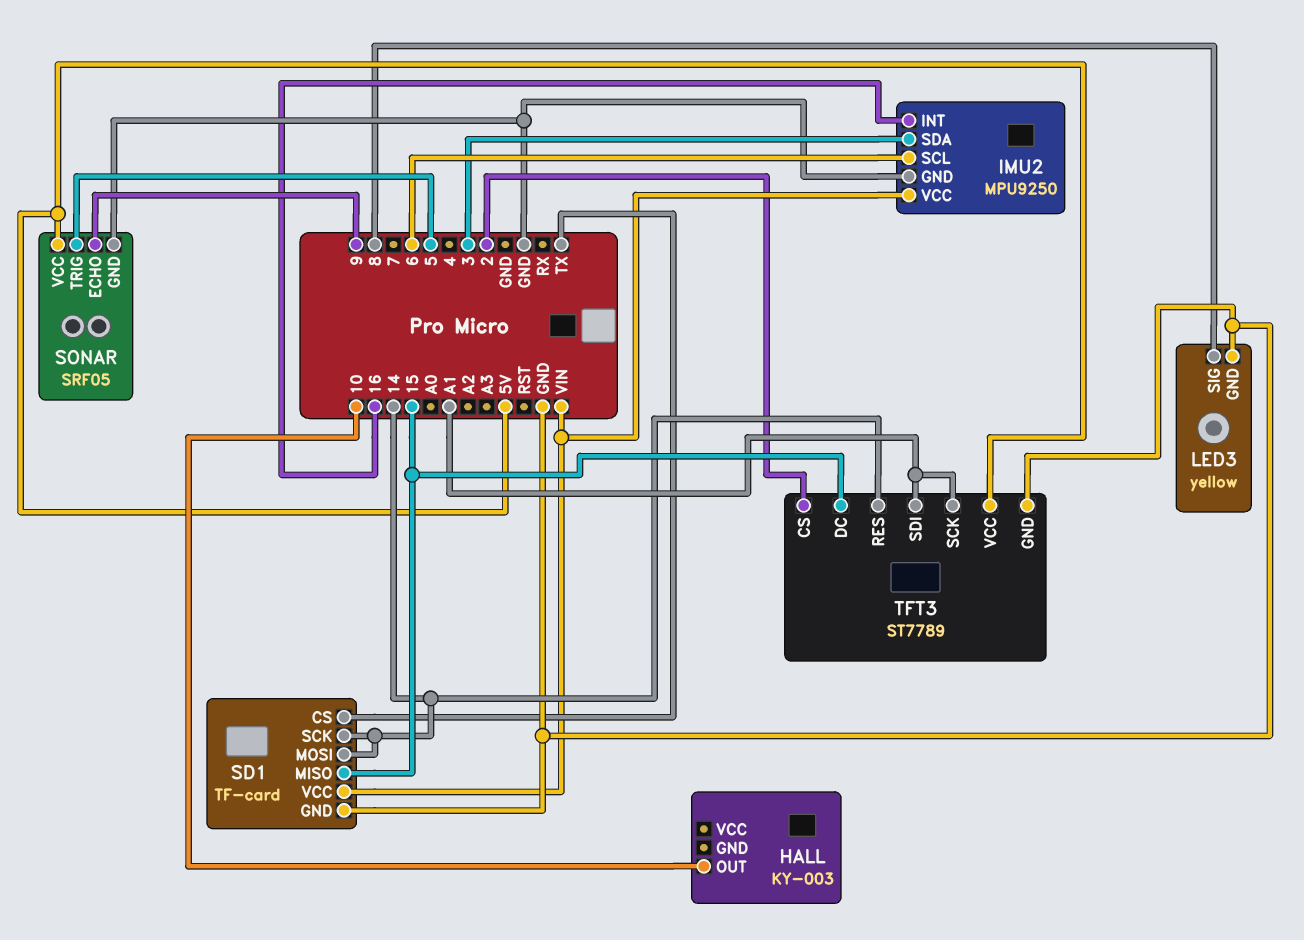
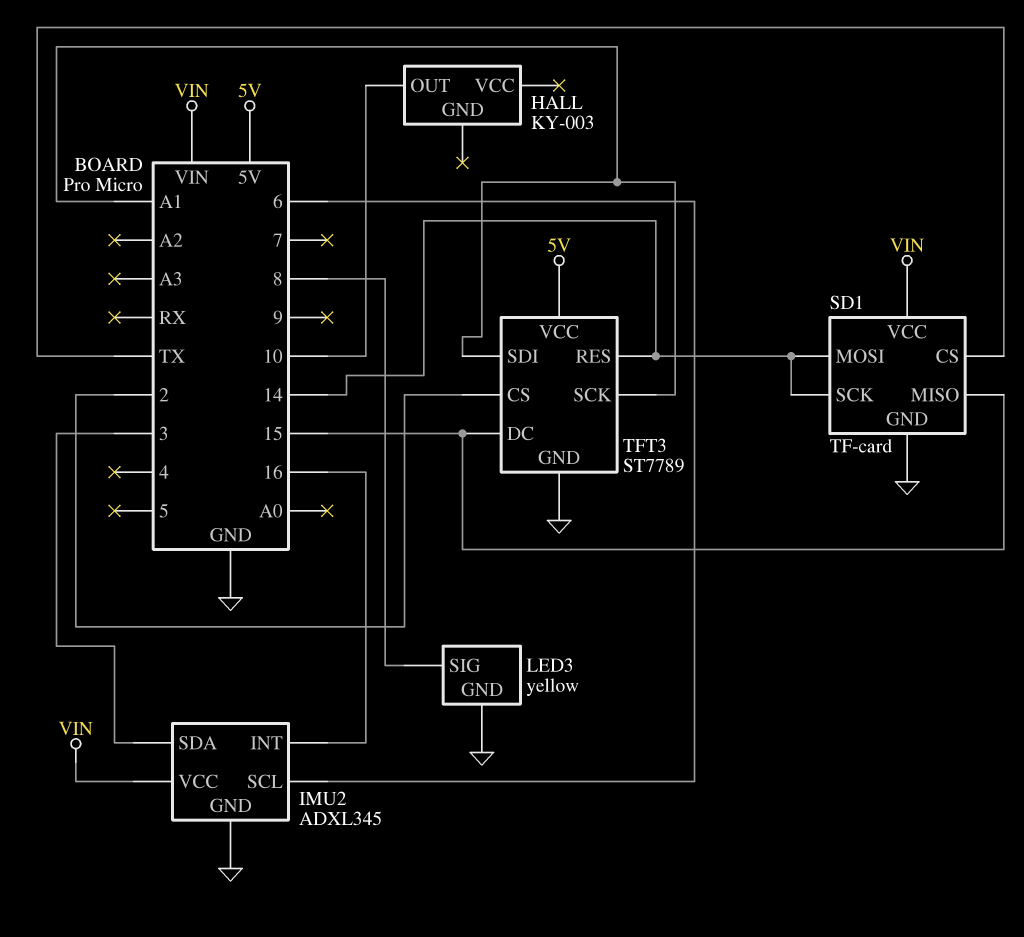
IMU2: MPU9250 -> ADXL345
SONAR: SRF05 -> none
SONAR pin ECHO: 9 -> none
SONAR pin GND: GND -> none
SONAR pin TRIG: 5 -> none
SONAR pin VCC: 5V -> none

